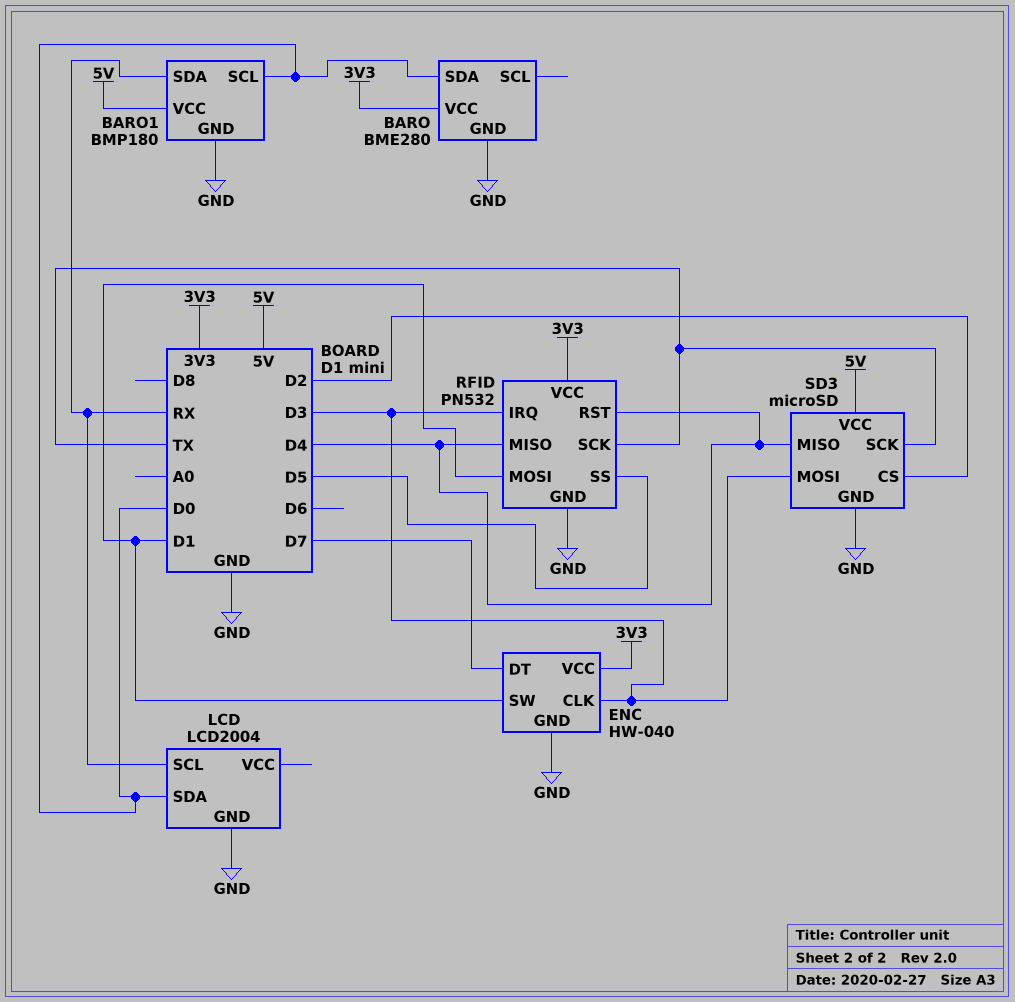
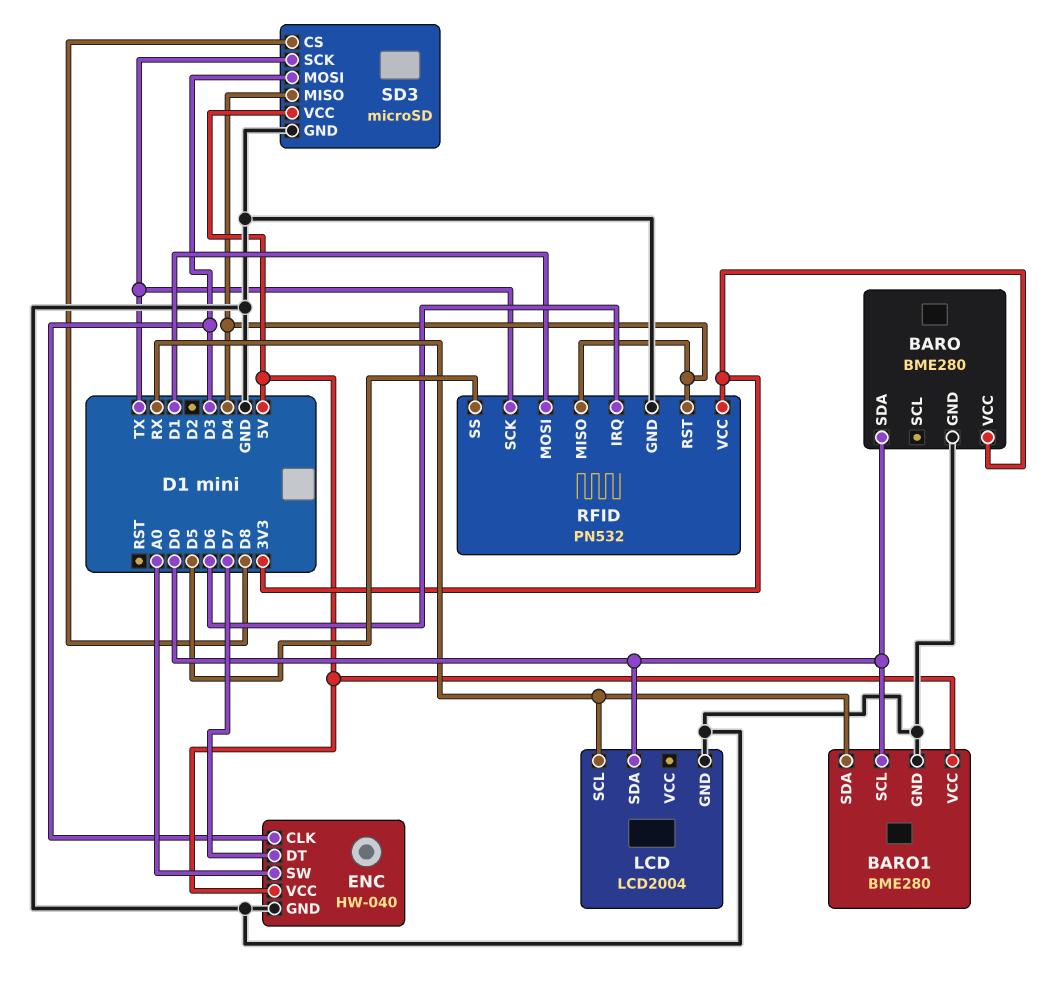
BARO1: BMP180 -> BME280
ENC pin SW: D1 -> A0
ENC pin VCC: 3V3 -> 5V
RFID pin IRQ: D3 -> D6
SD3 pin CS: D2 -> D8

